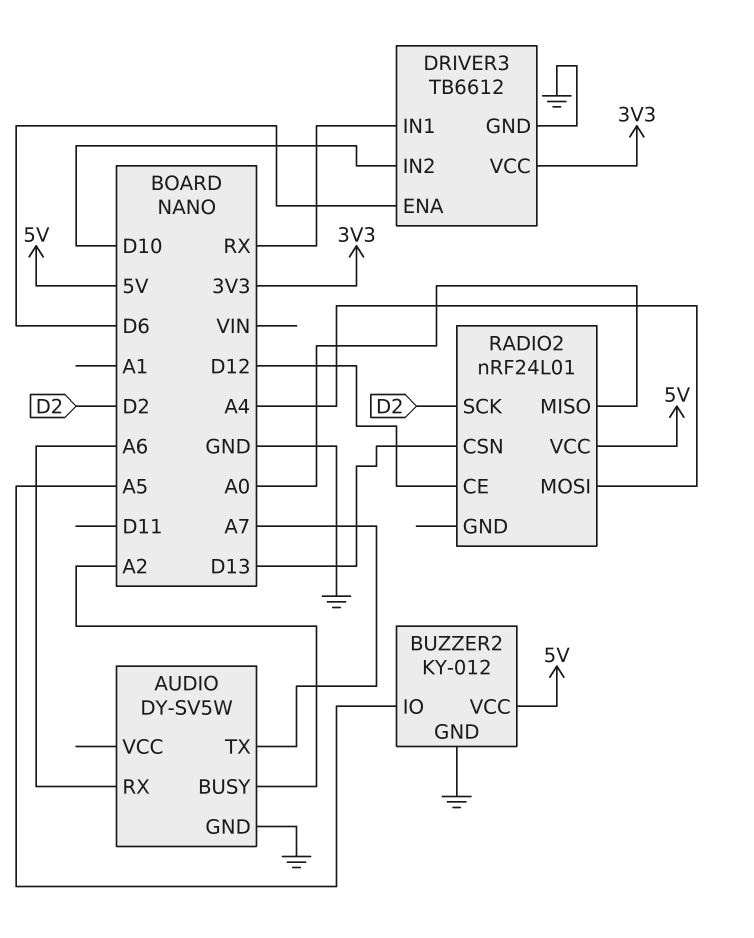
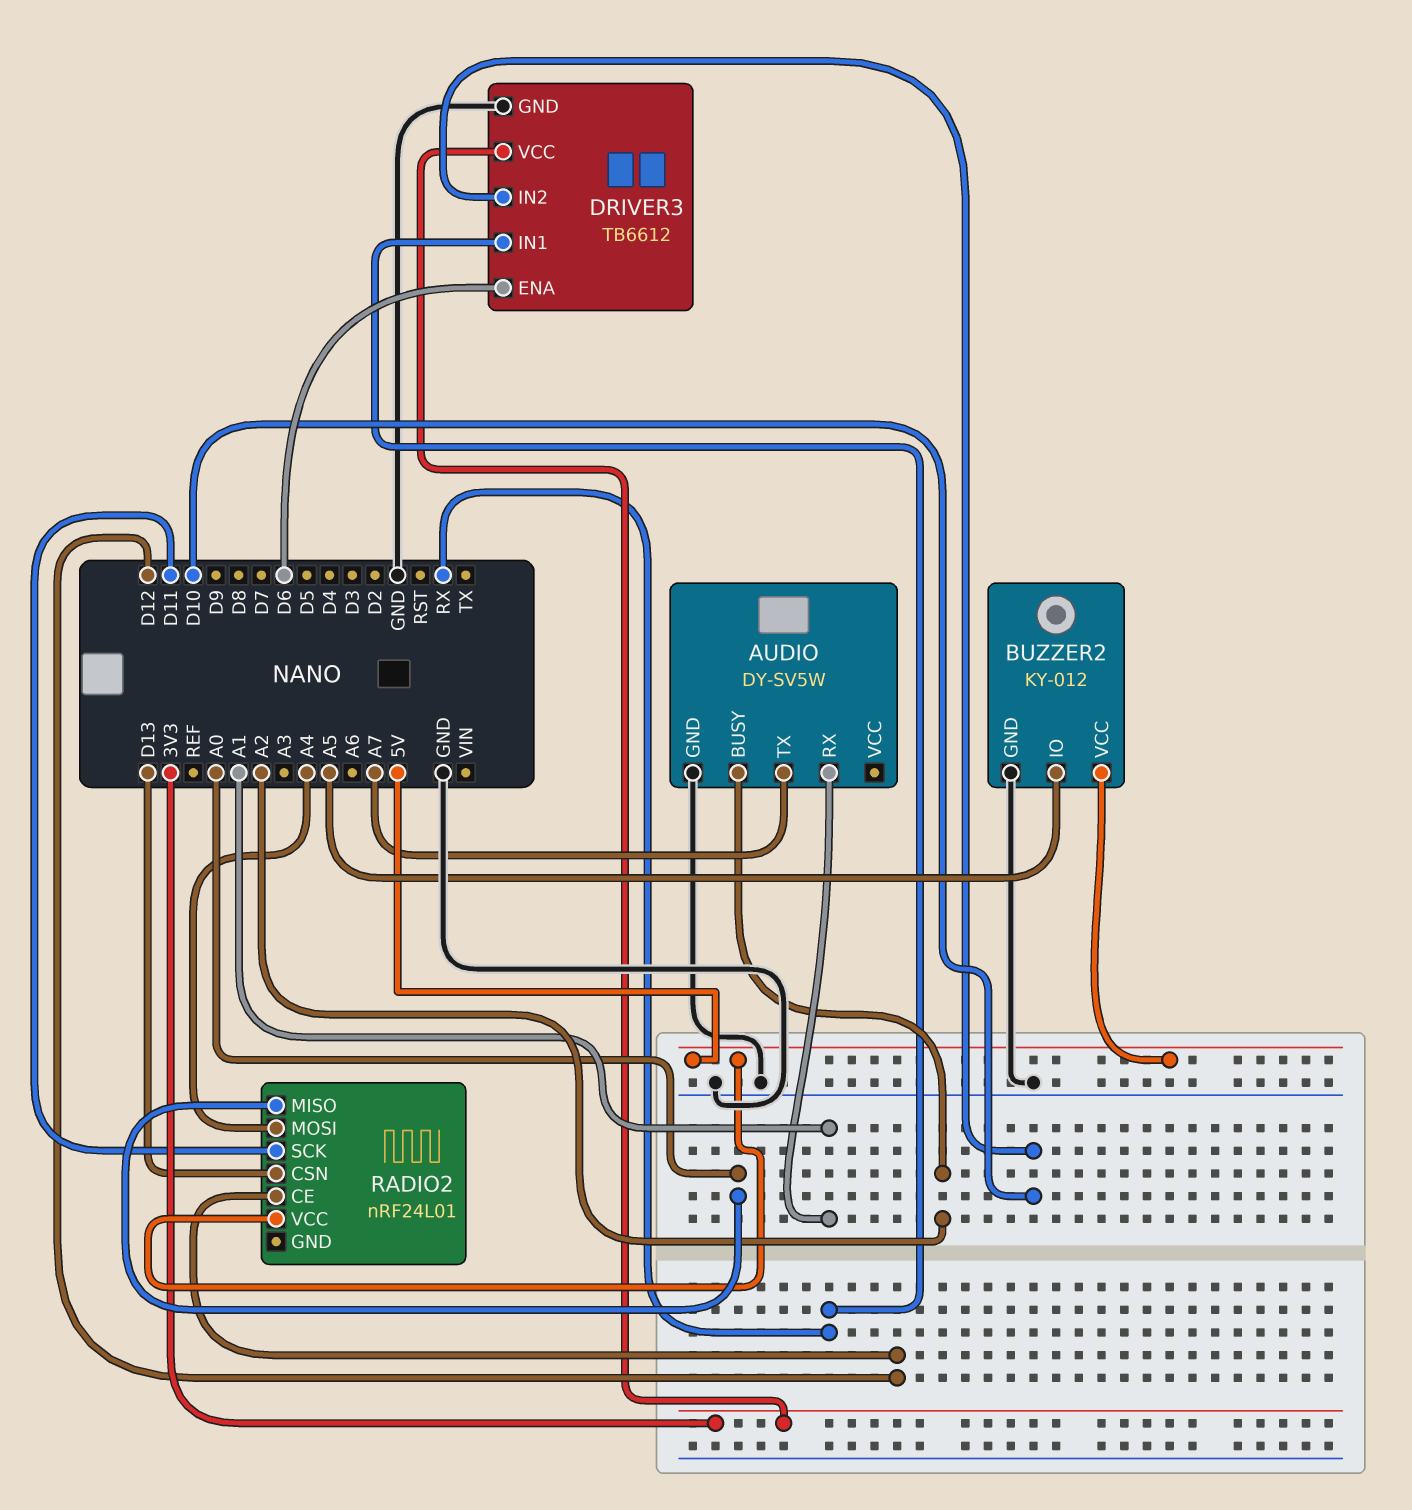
AUDIO pin RX: A6 -> A1
RADIO2 pin SCK: D2 -> D11

